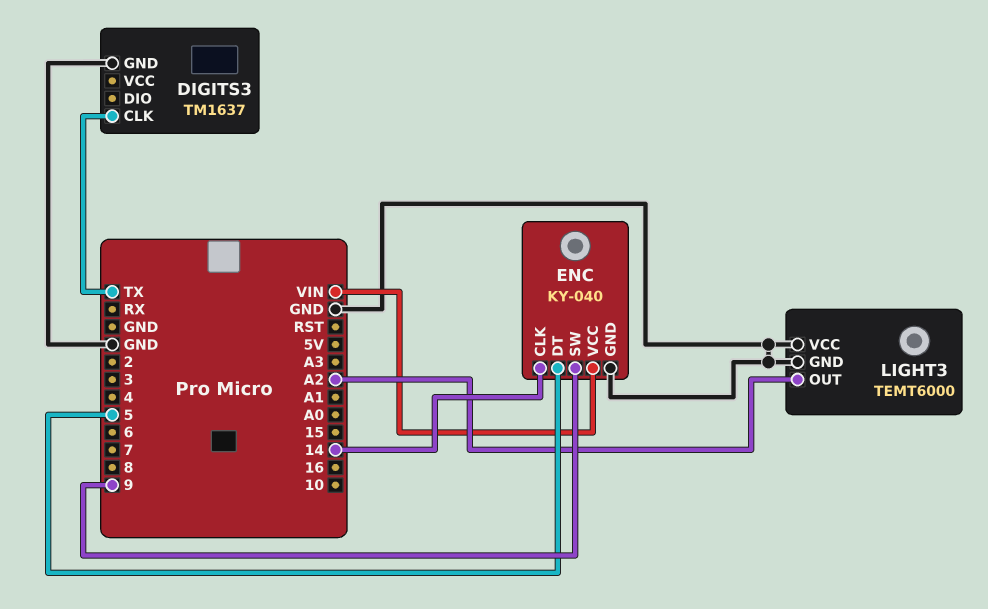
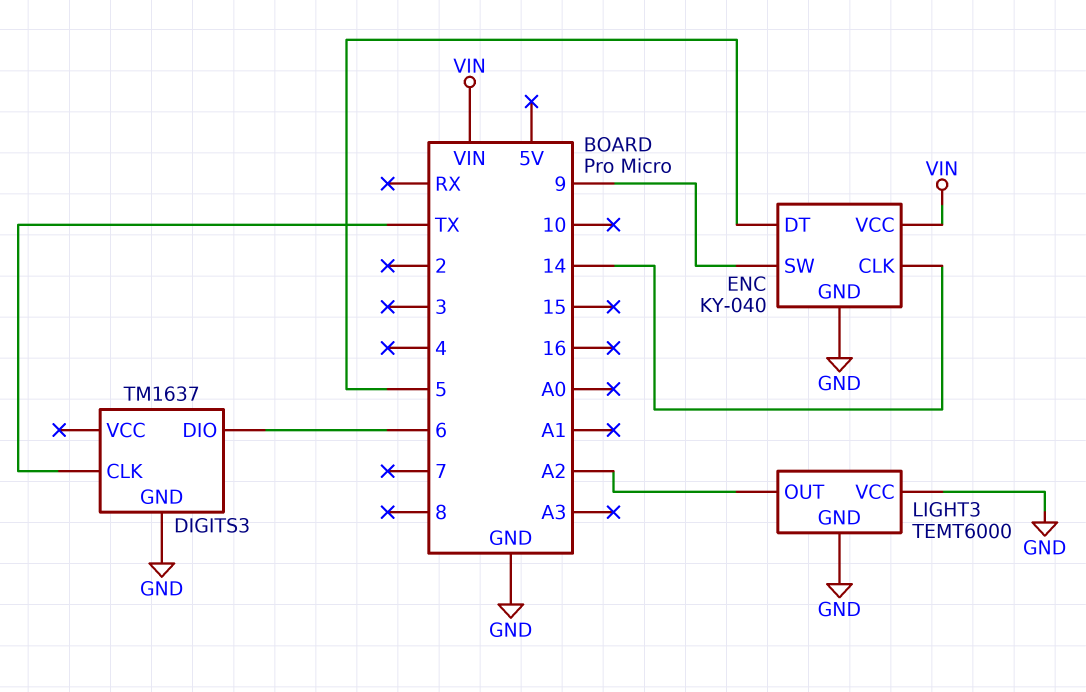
DIGITS3 pin DIO: none -> 6

